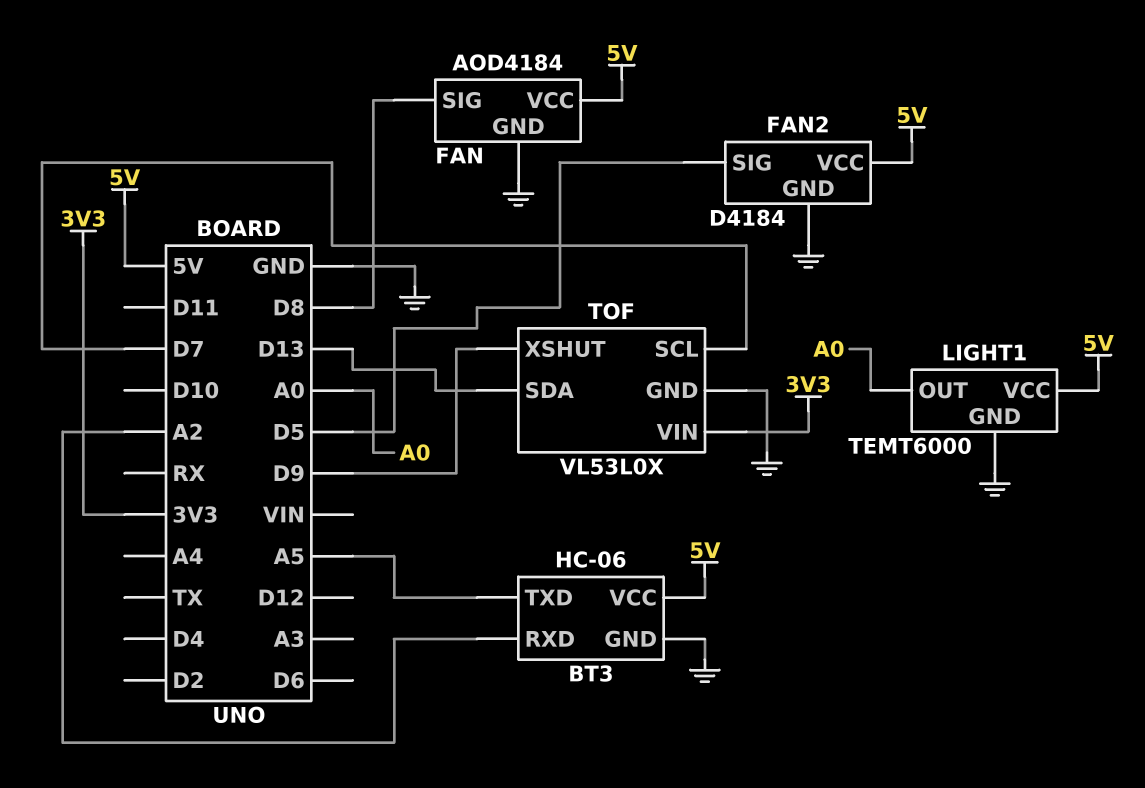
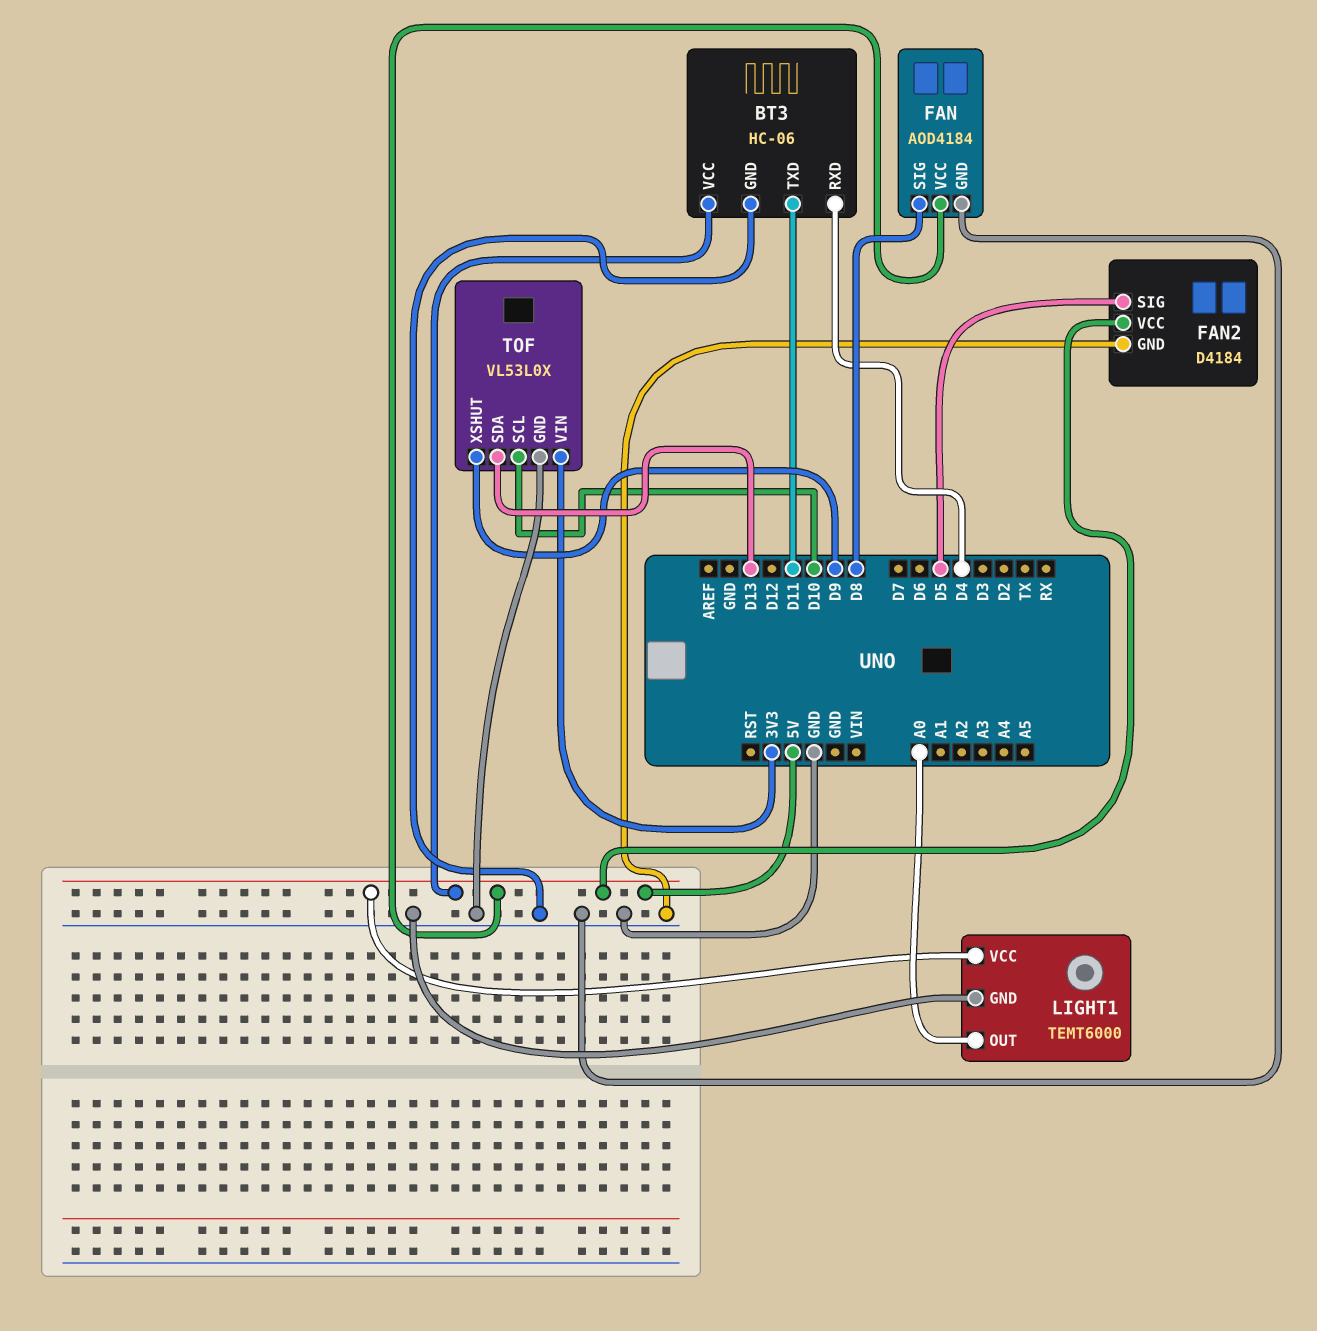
BT3 pin RXD: A2 -> D4
BT3 pin TXD: A5 -> D11
TOF pin SCL: D7 -> D10

